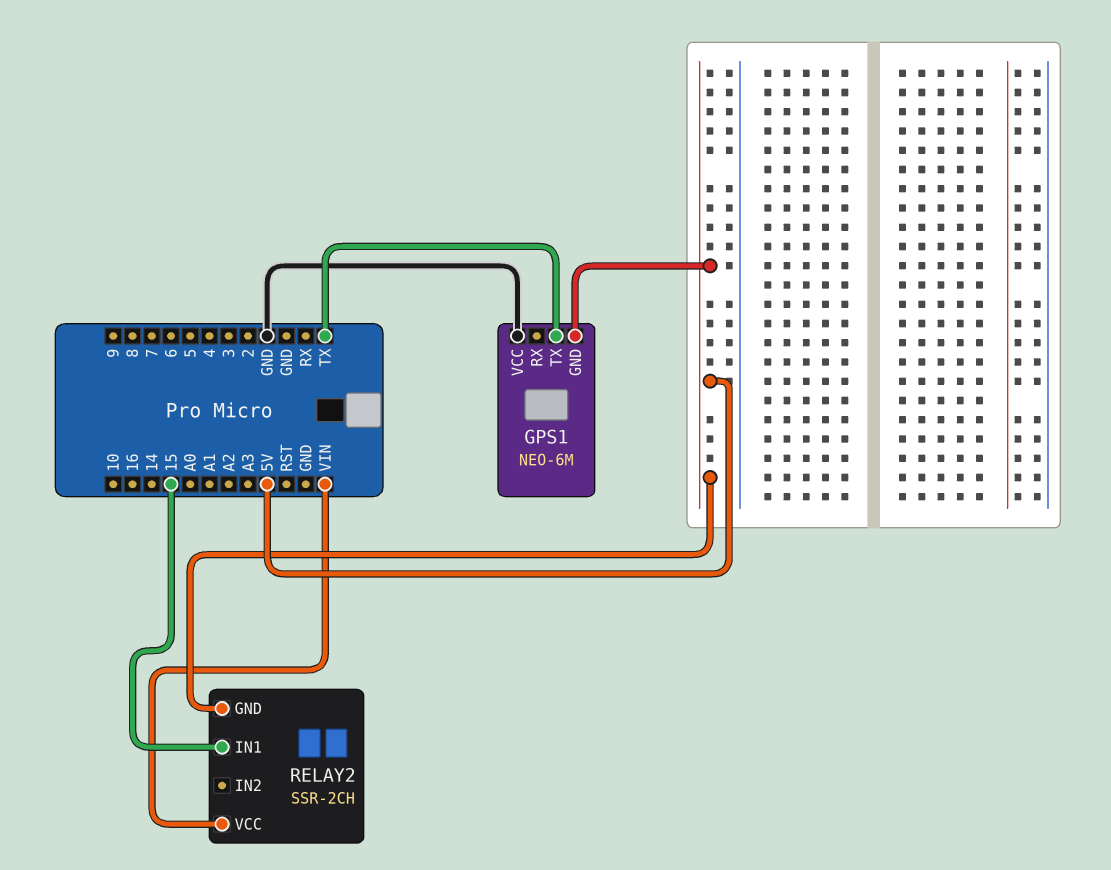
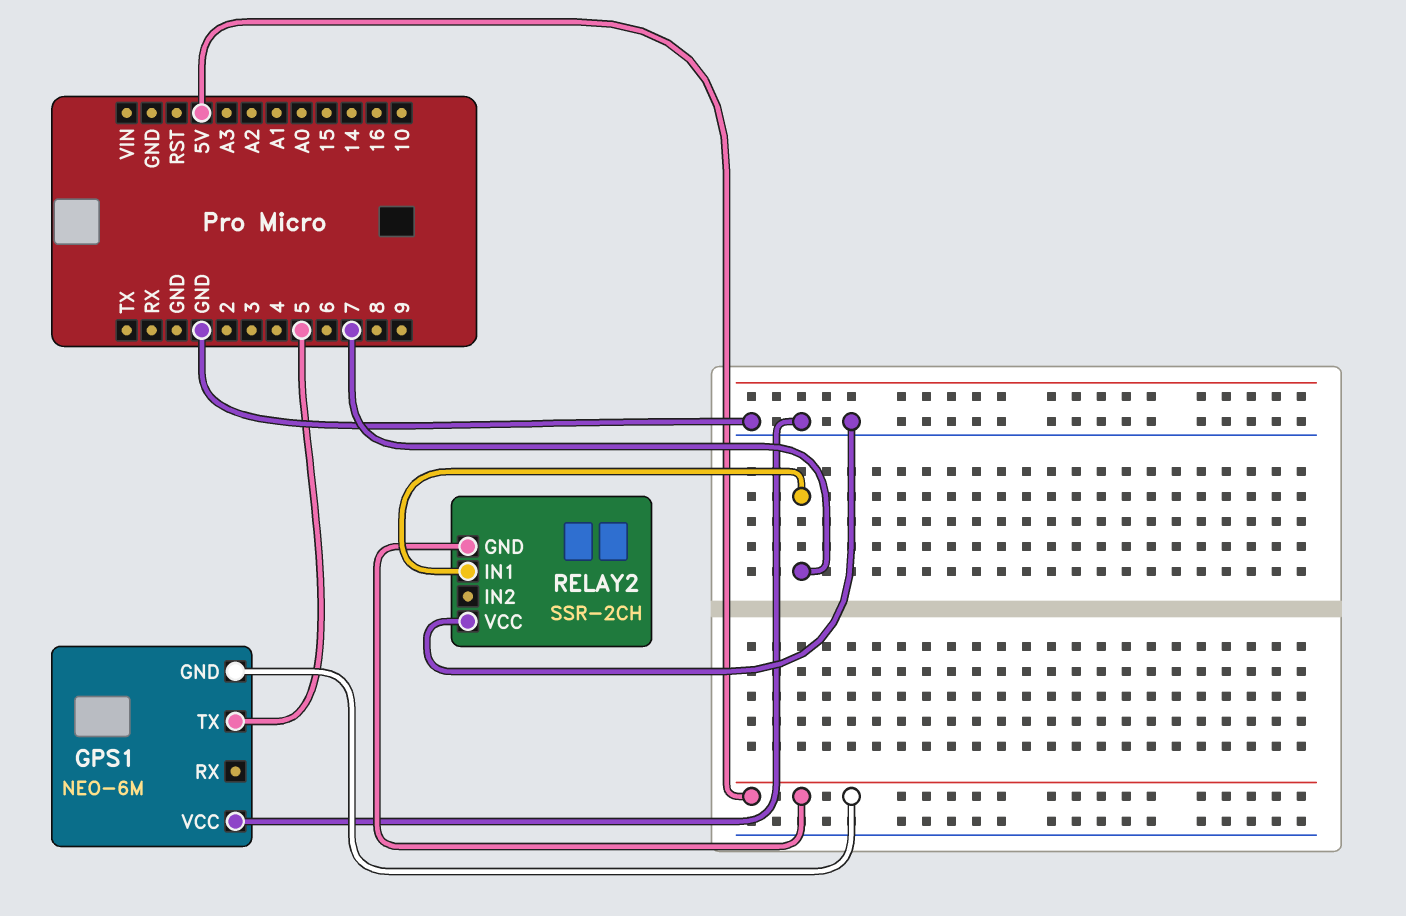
GPS1 pin TX: TX -> 5
RELAY2 pin IN1: 15 -> 7
RELAY2 pin VCC: VIN -> GND

